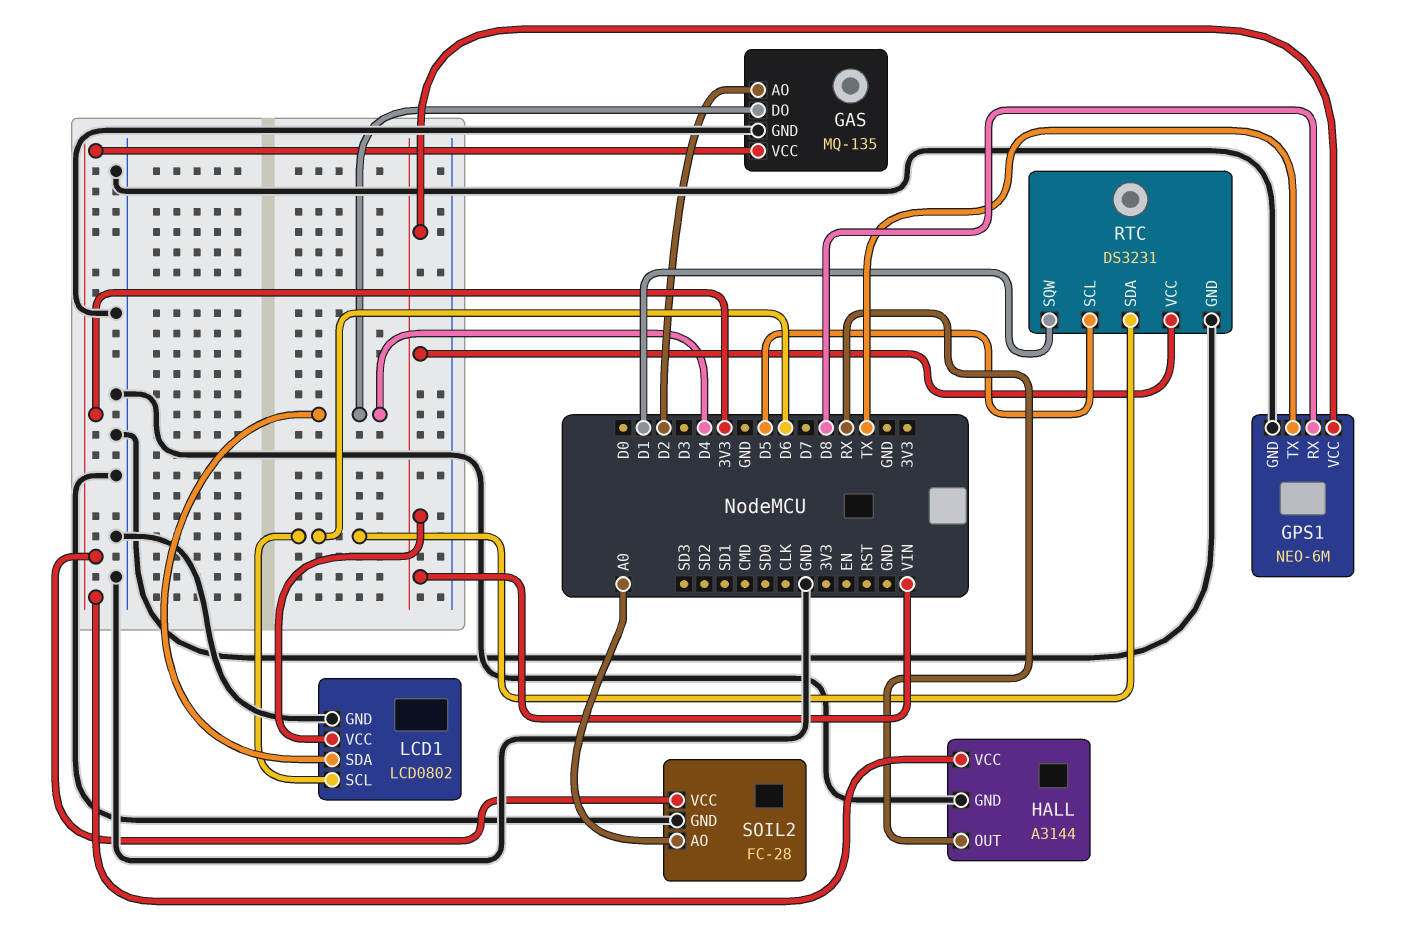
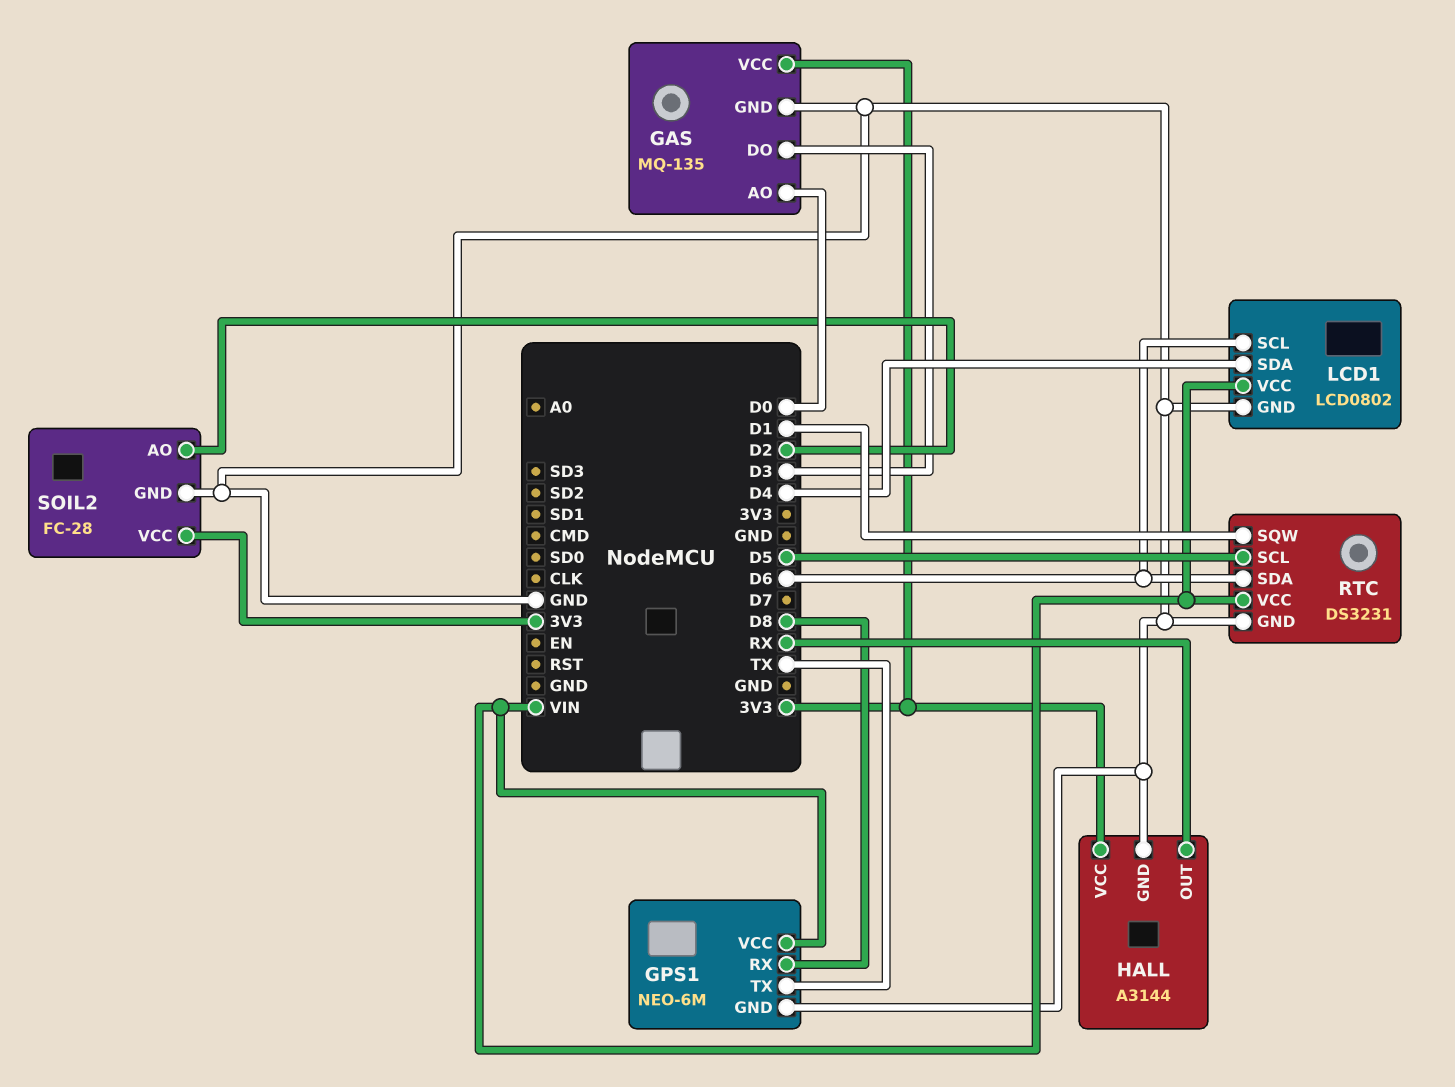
GAS pin AO: D2 -> D0
GAS pin DO: D4 -> D3
SOIL2 pin AO: A0 -> D2

